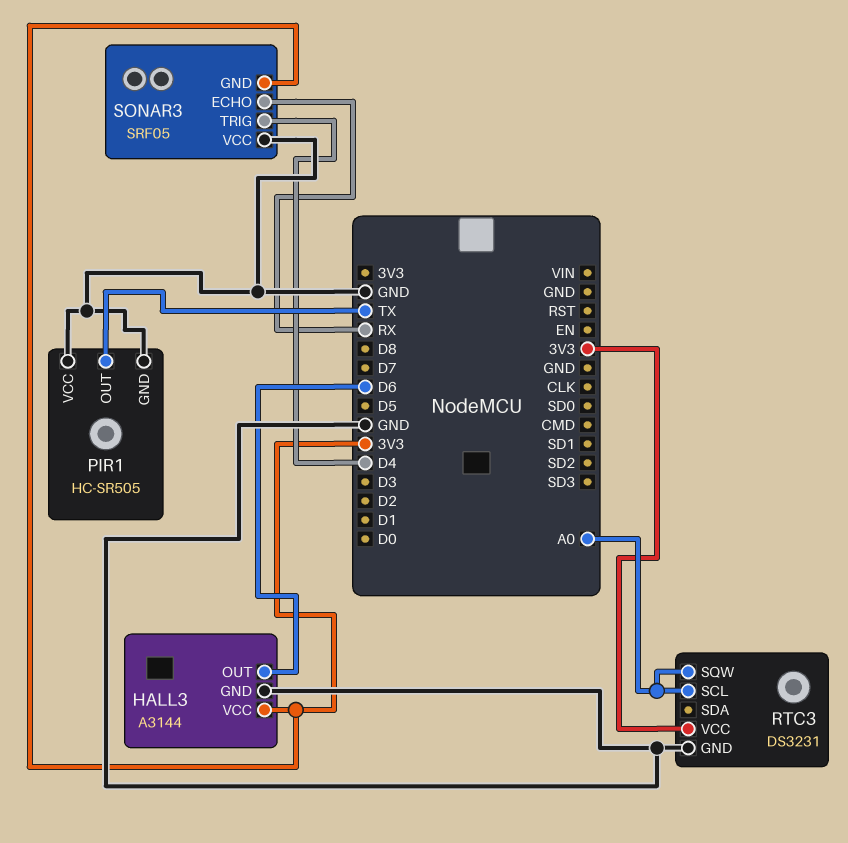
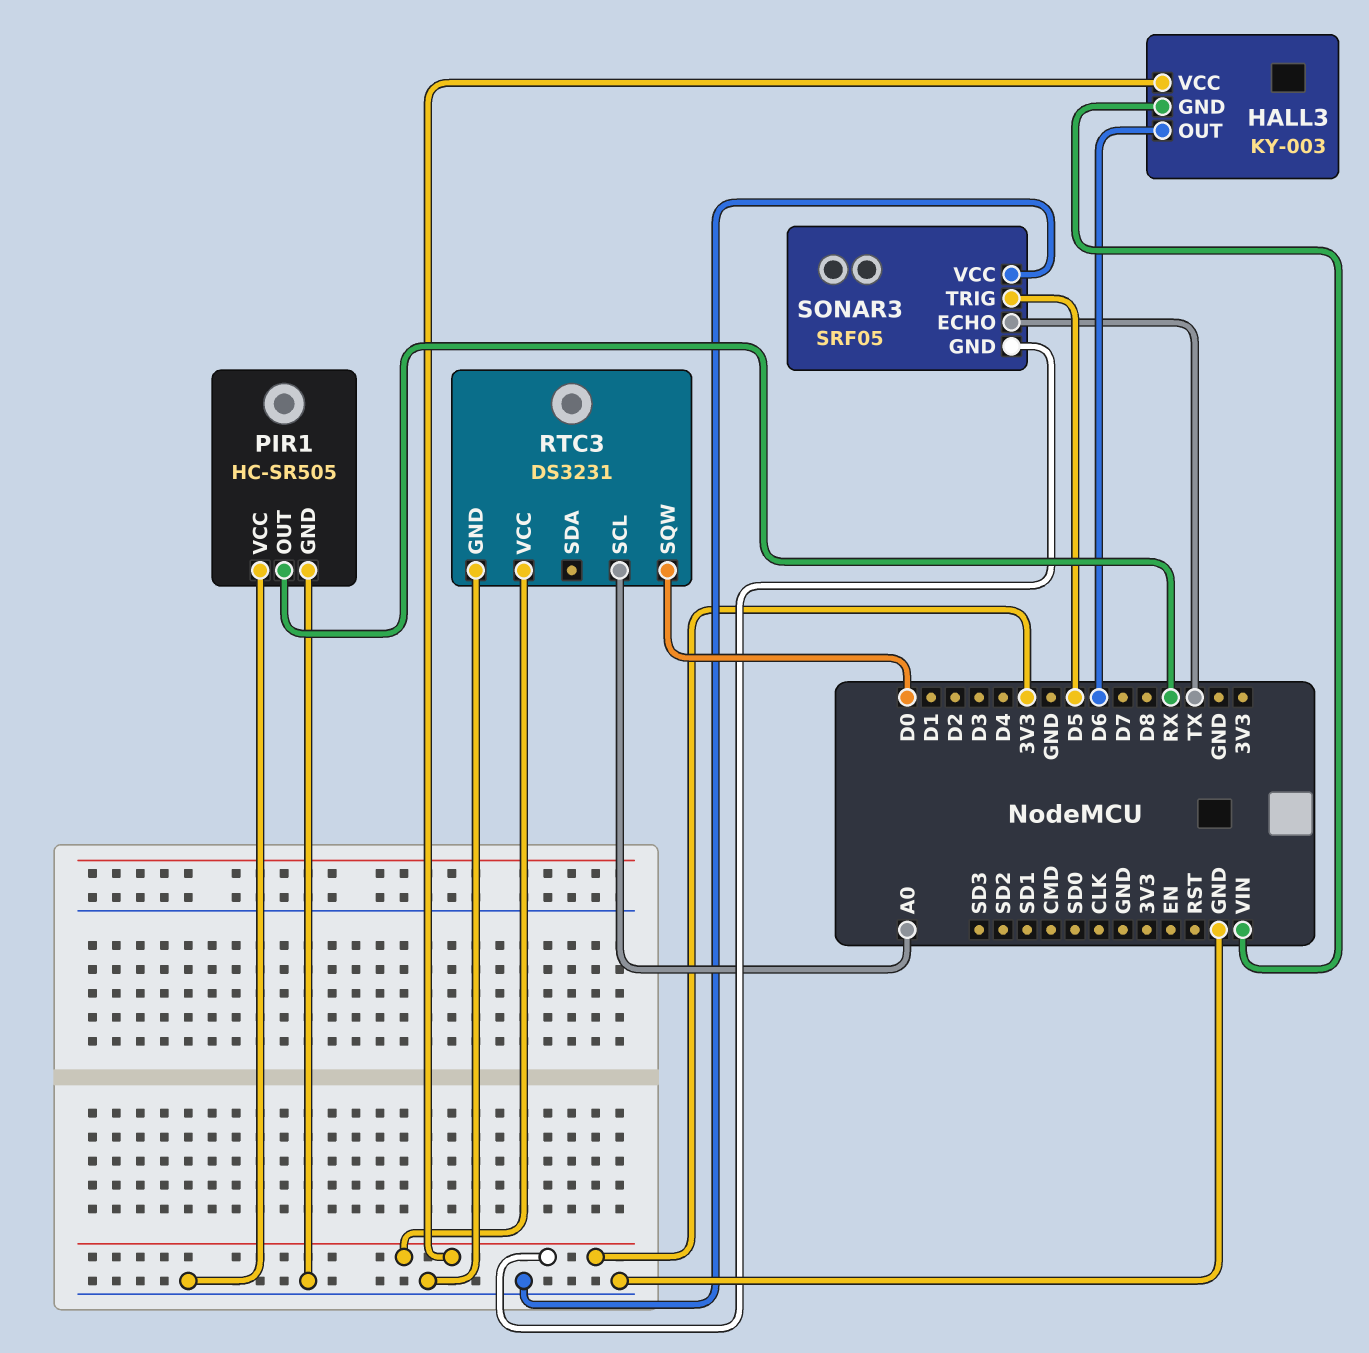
HALL3: A3144 -> KY-003
HALL3 pin GND: GND -> VIN
PIR1 pin OUT: TX -> RX
RTC3 pin SQW: A0 -> D0
SONAR3 pin ECHO: RX -> TX
SONAR3 pin TRIG: D4 -> D5

